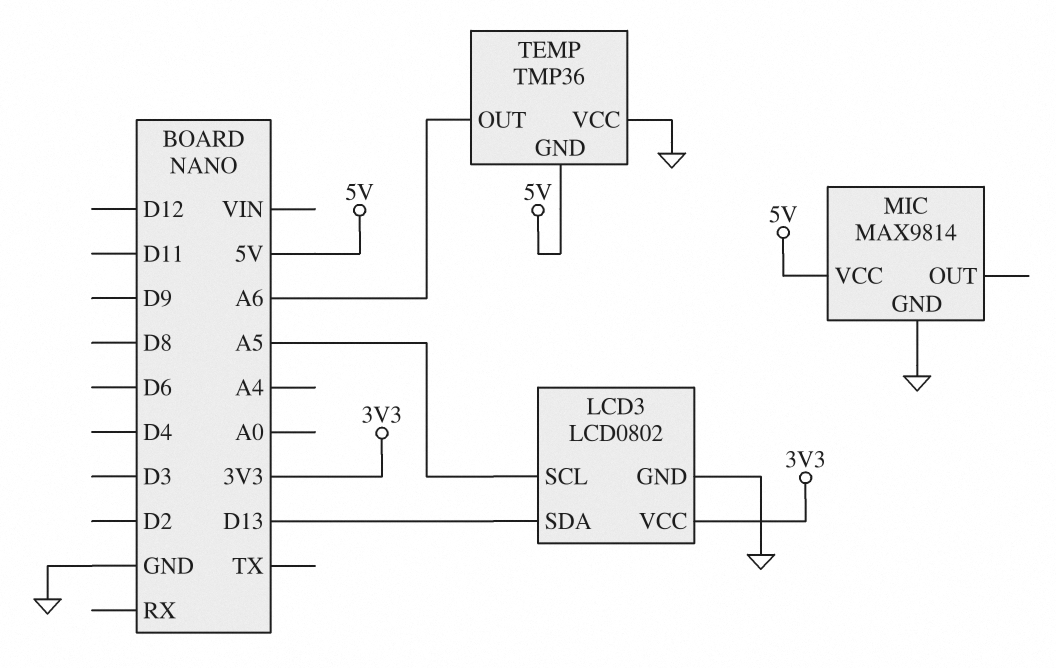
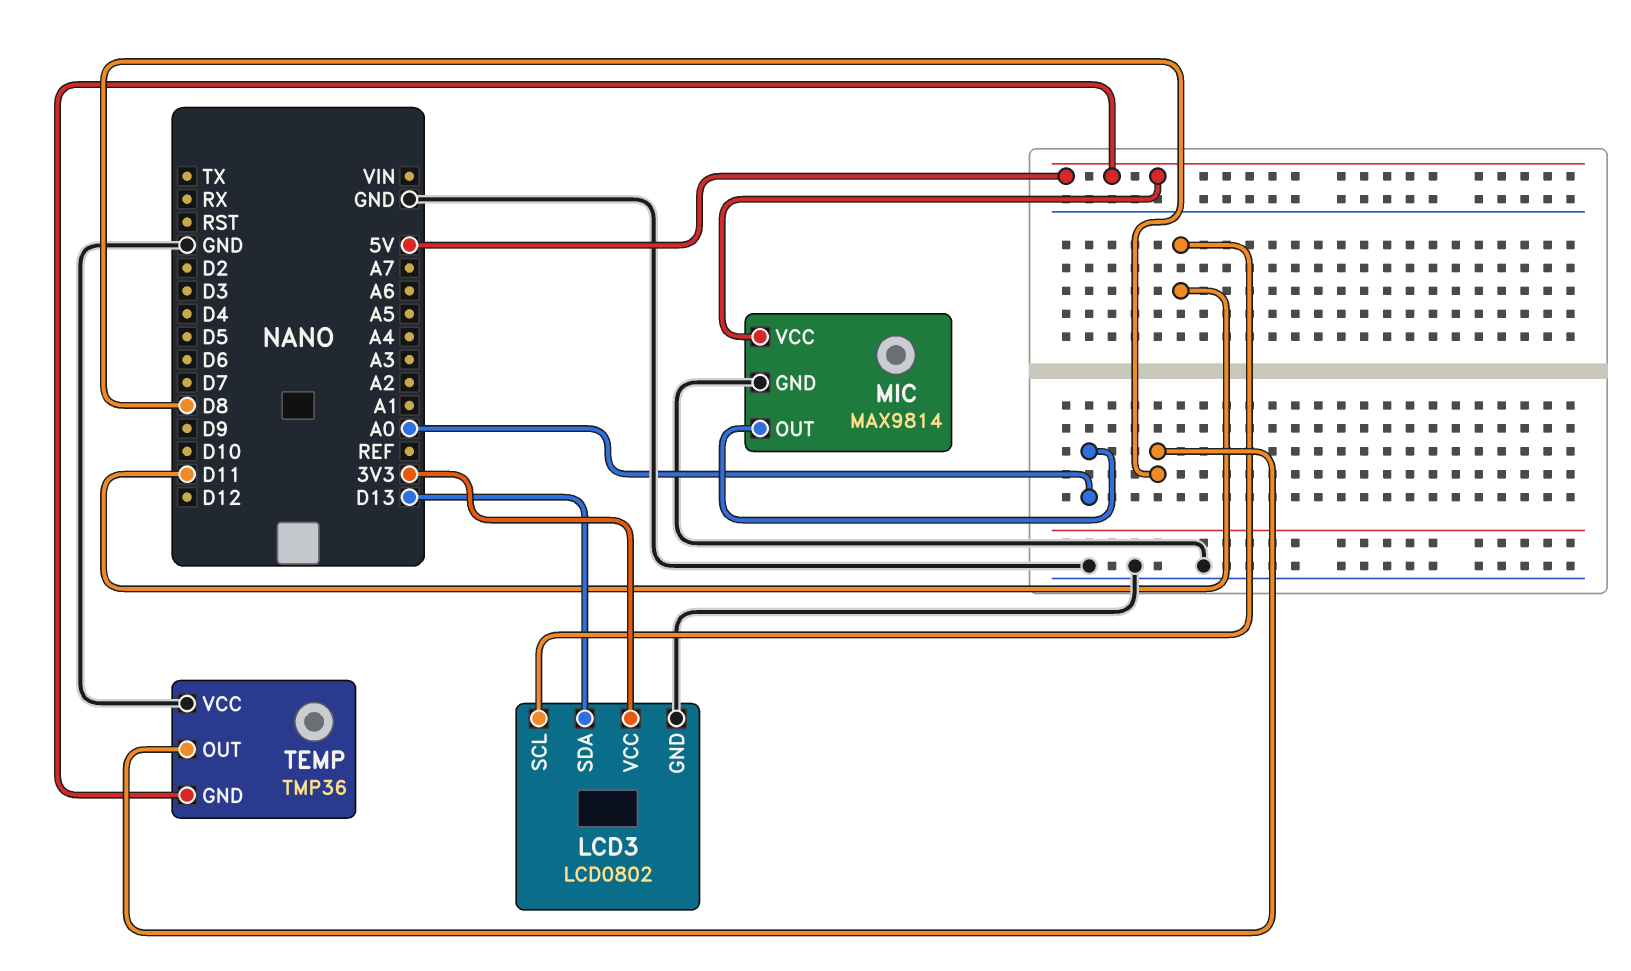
LCD3 pin SCL: A5 -> D11
MIC pin OUT: none -> A0
TEMP pin OUT: A6 -> D8

